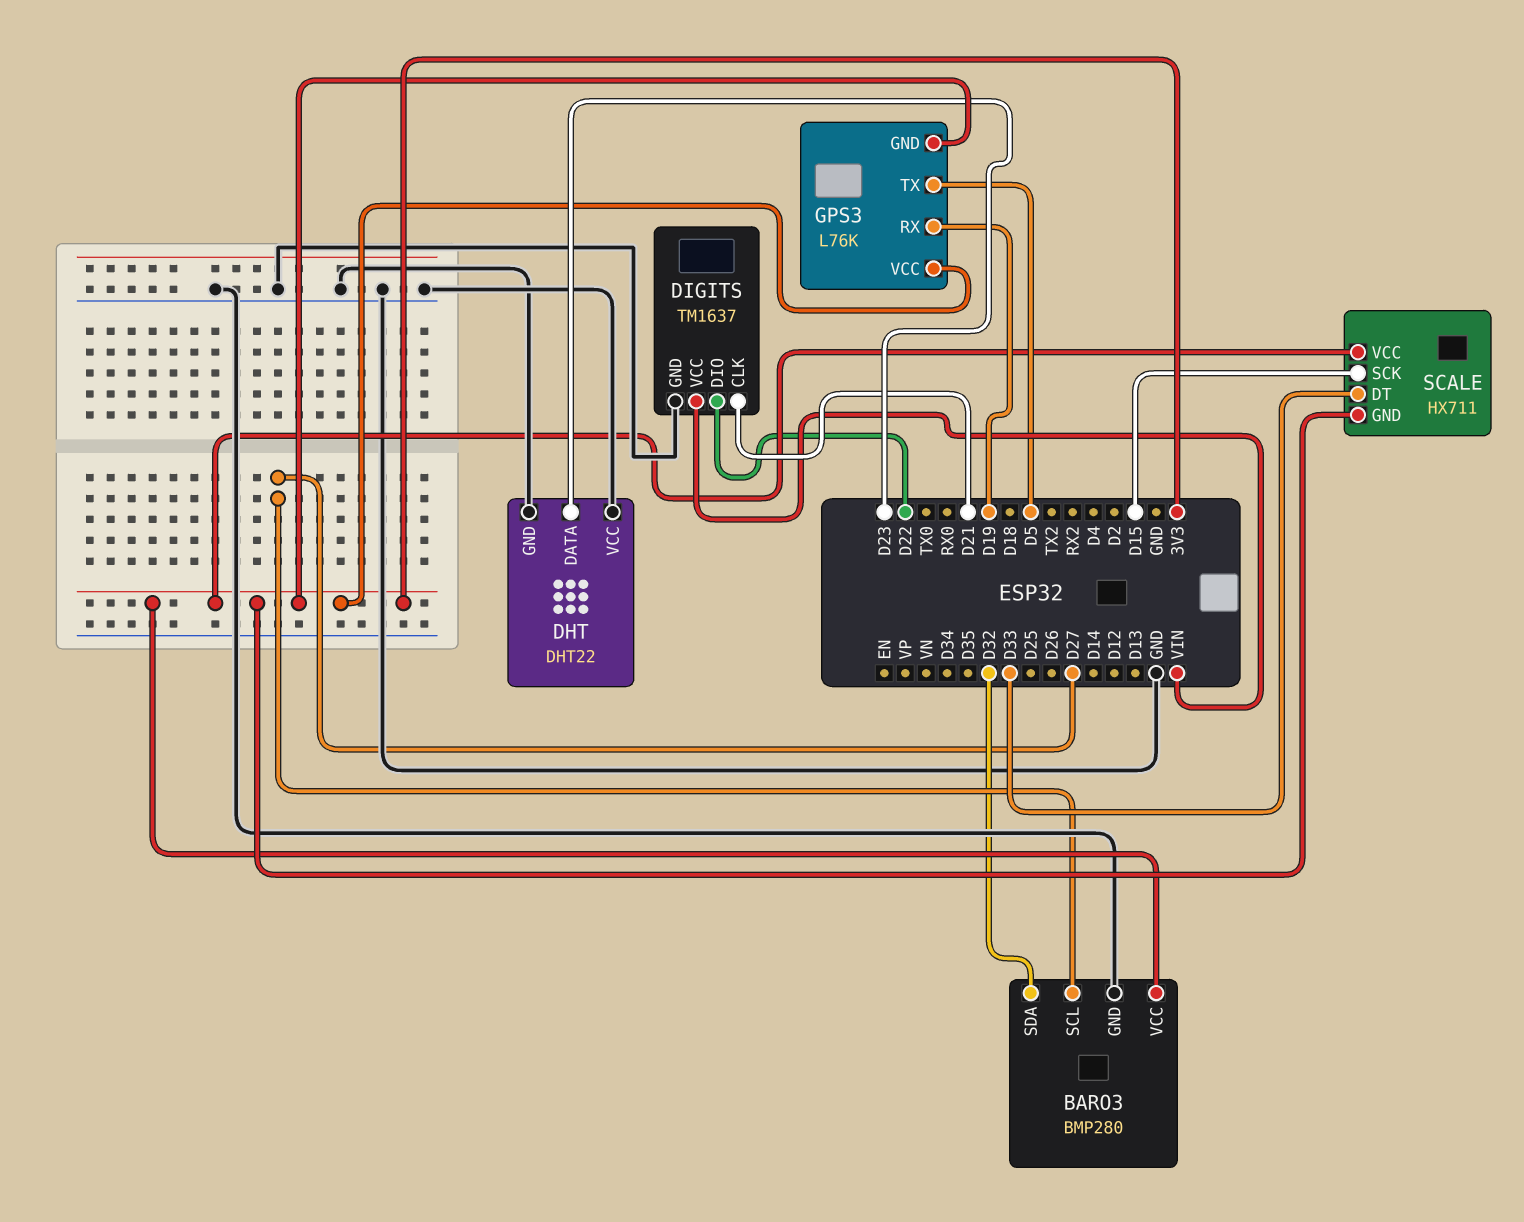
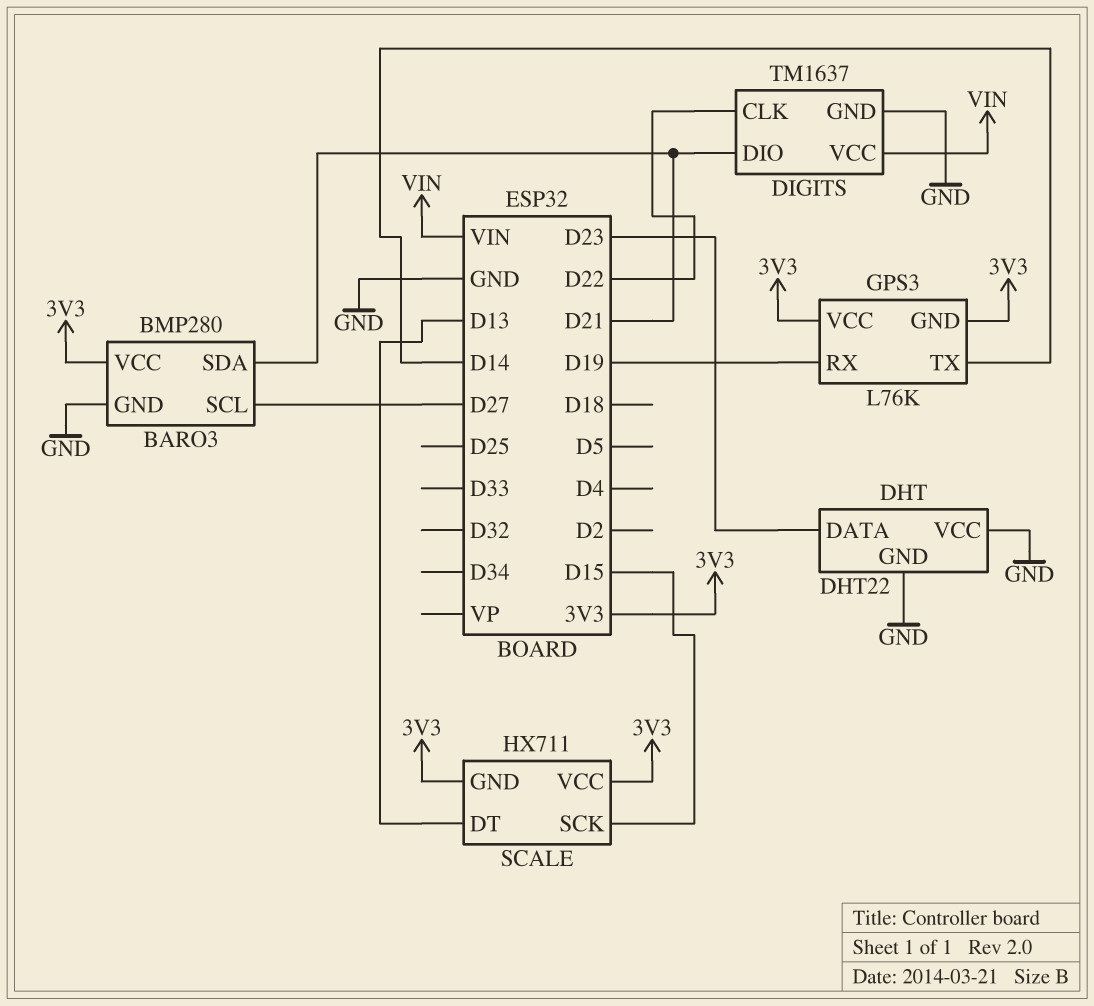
BARO3 pin SDA: D32 -> D21
DIGITS pin CLK: D21 -> D22
DIGITS pin DIO: D22 -> D21
GPS3 pin TX: D5 -> D14
SCALE pin DT: D33 -> D13

